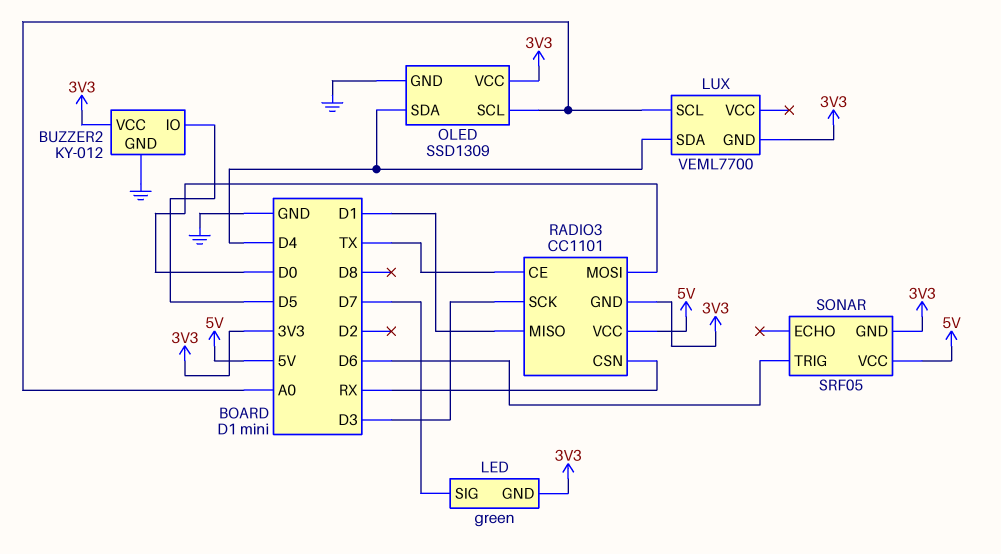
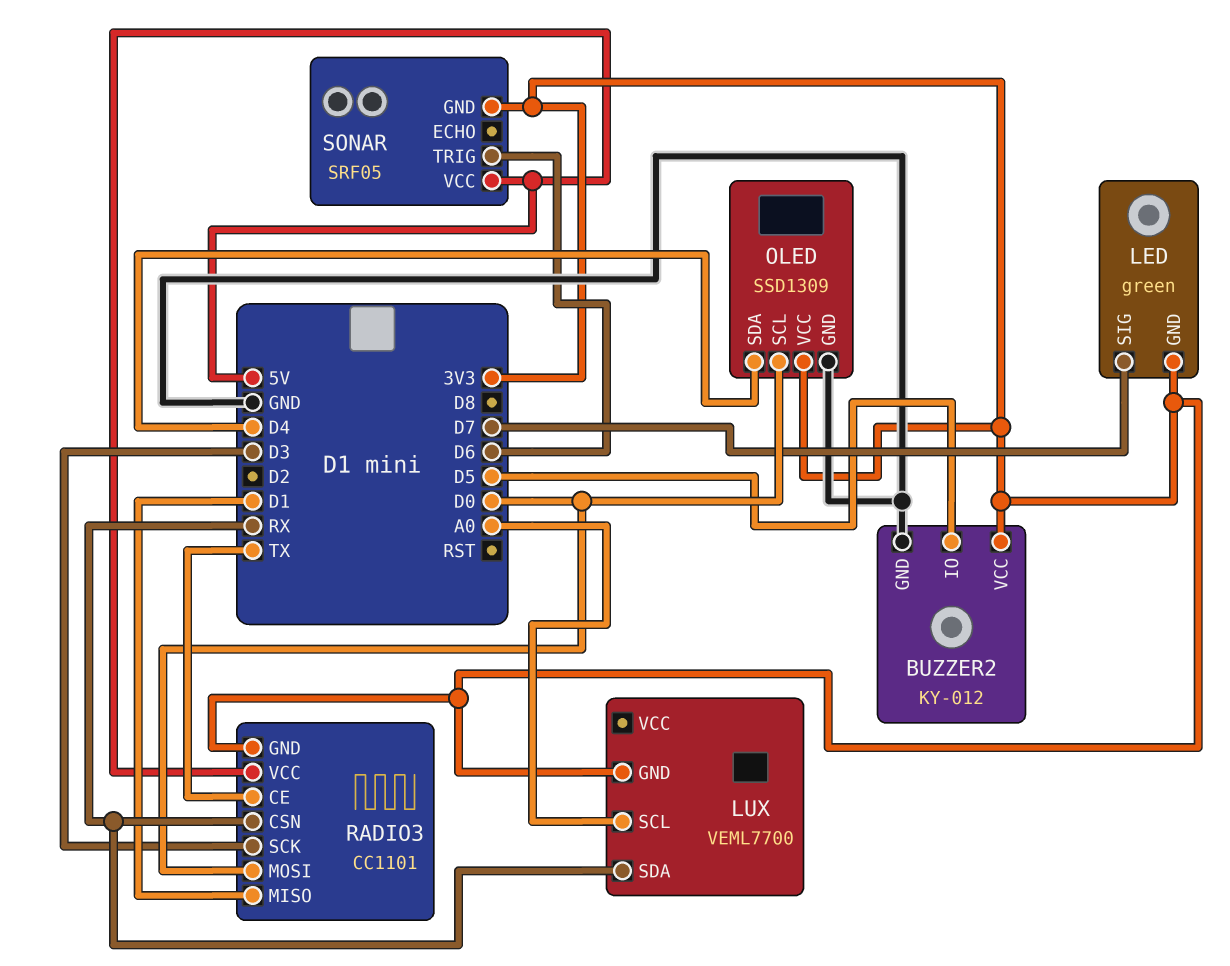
LUX pin SDA: D4 -> RX
OLED pin SCL: A0 -> D0

